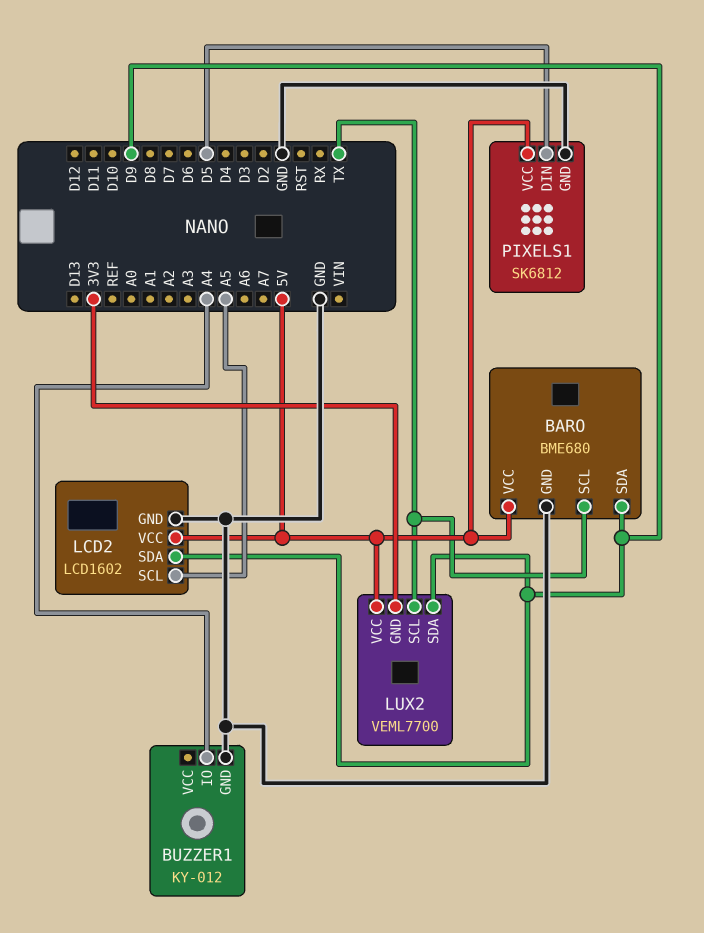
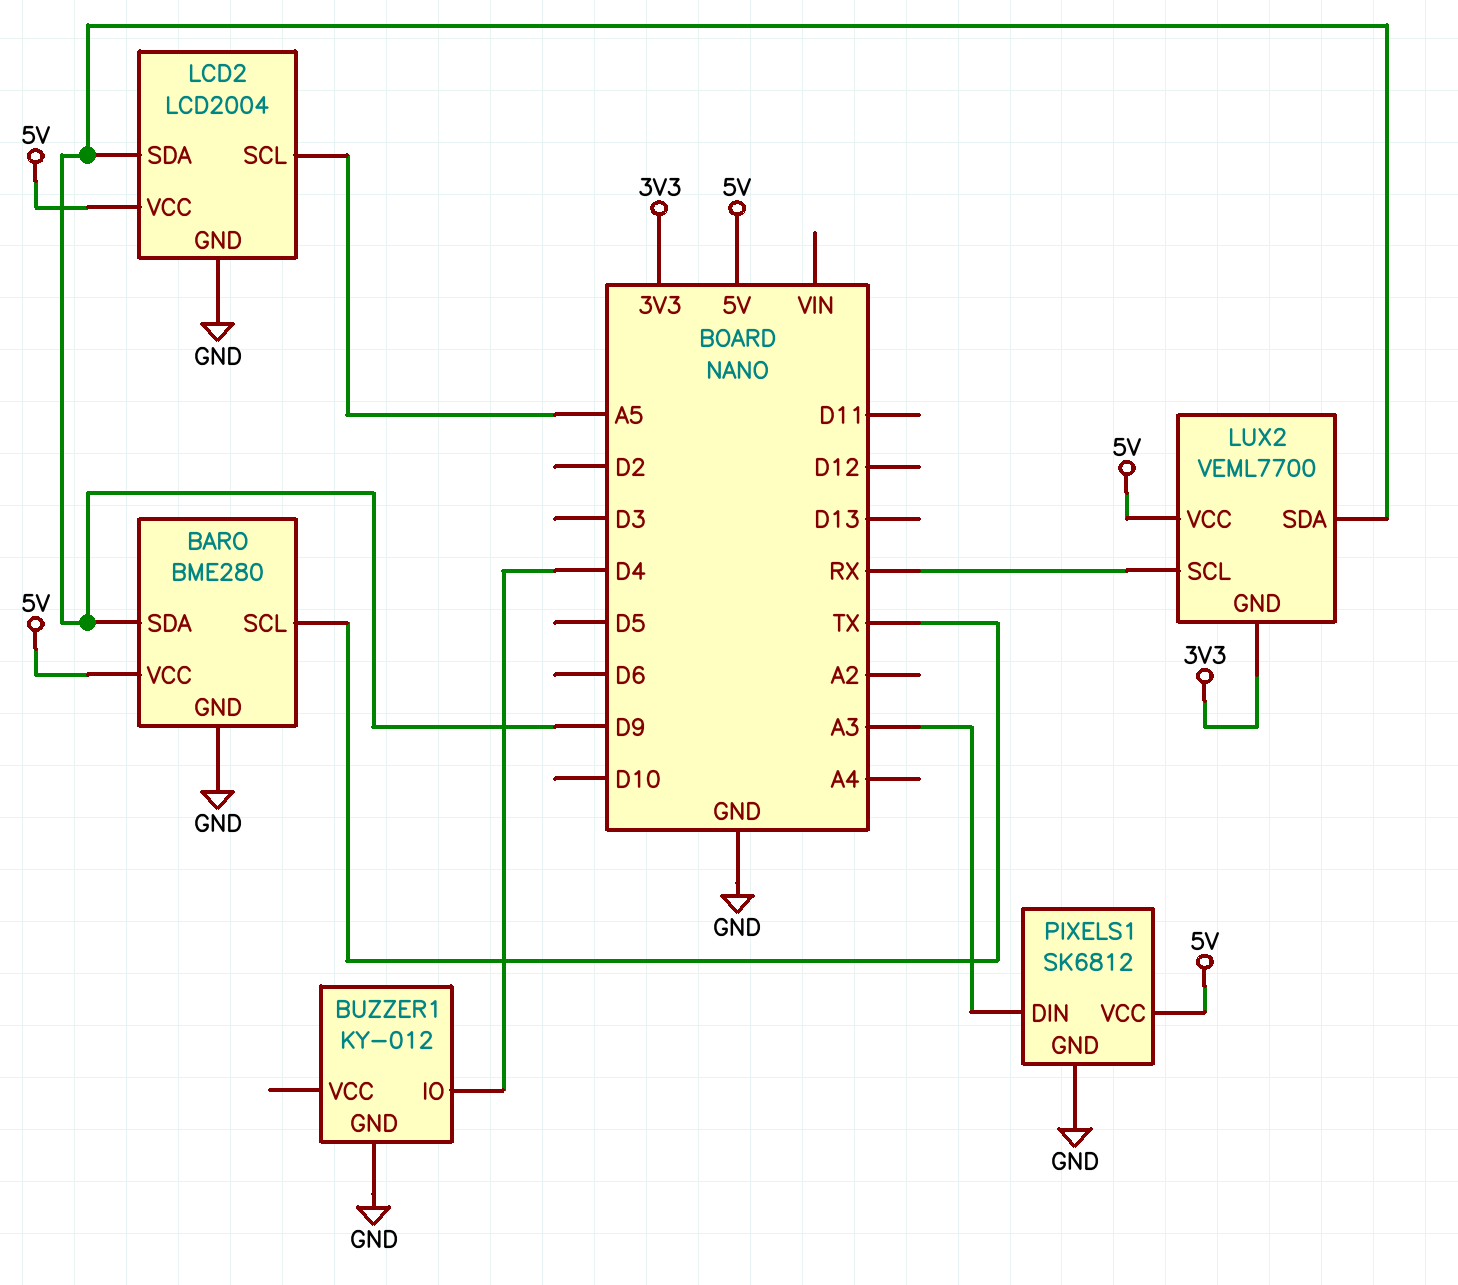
BARO: BME680 -> BME280
BUZZER1 pin IO: A4 -> D4
LCD2: LCD1602 -> LCD2004
LUX2 pin SCL: TX -> RX
PIXELS1 pin DIN: D5 -> A3

